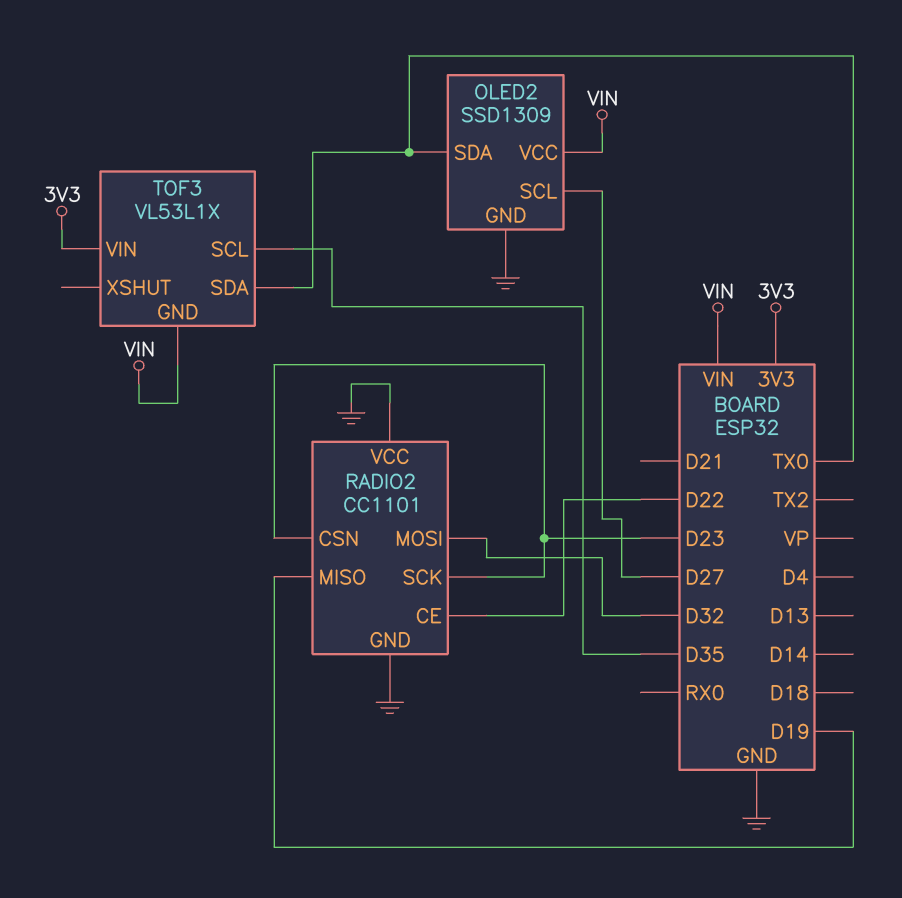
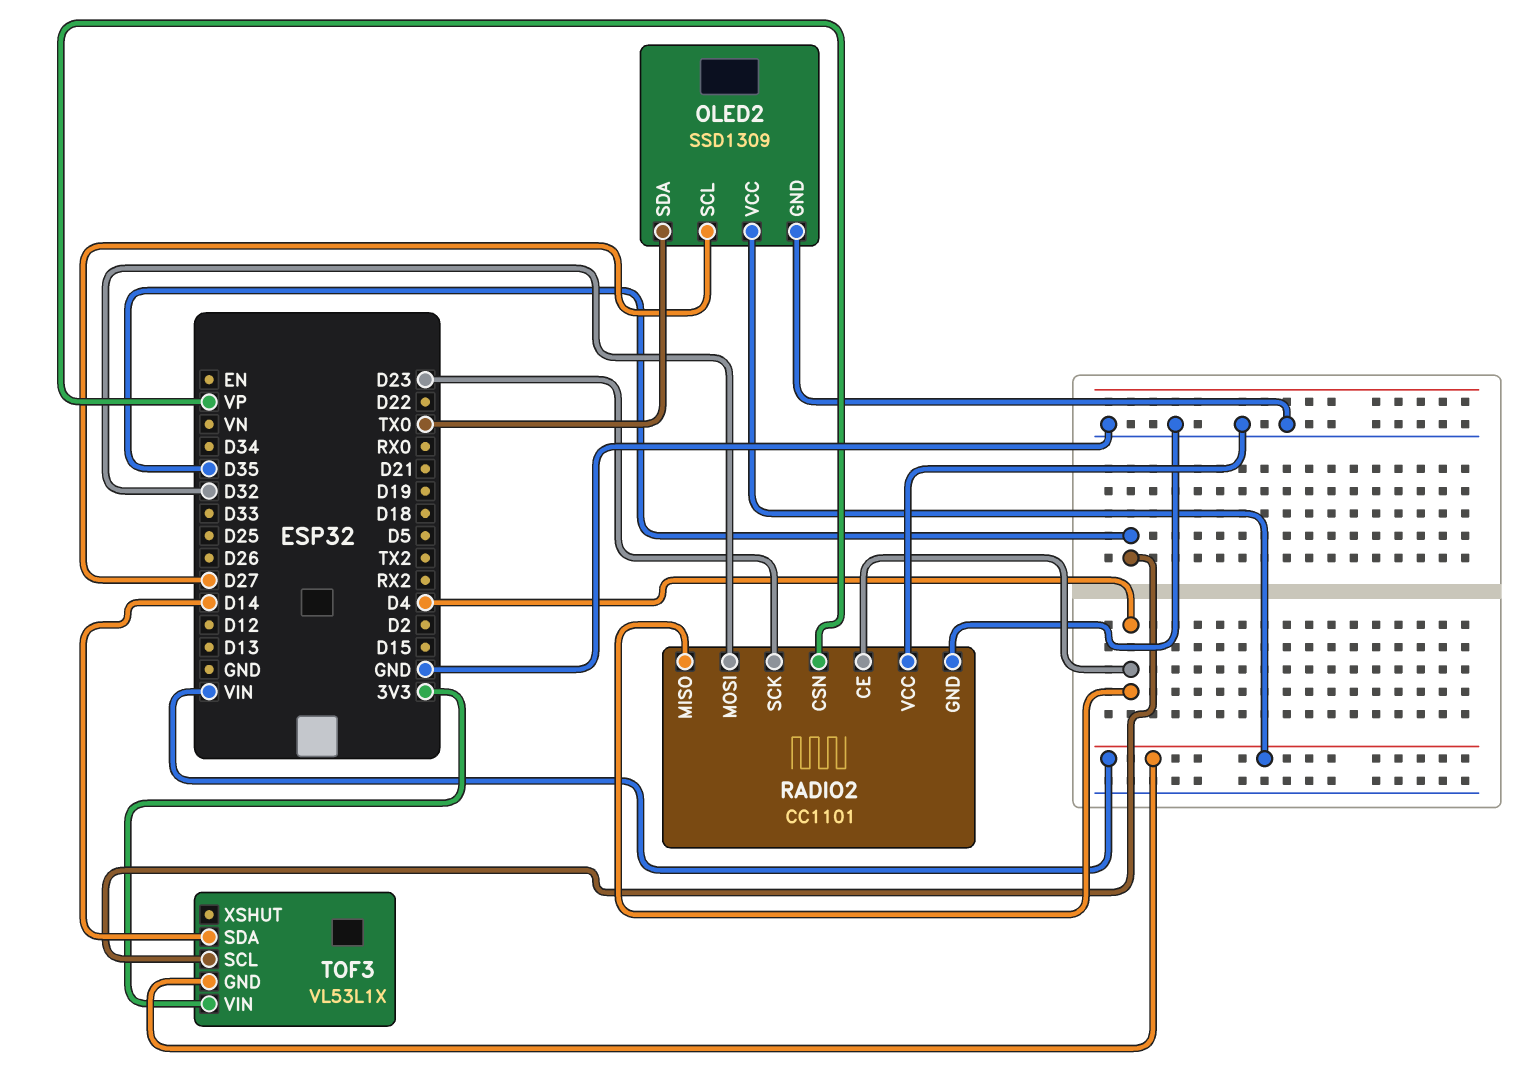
RADIO2 pin CE: D22 -> D4
RADIO2 pin CSN: D23 -> VP
RADIO2 pin MISO: D19 -> D4
TOF3 pin SDA: TX0 -> D14

